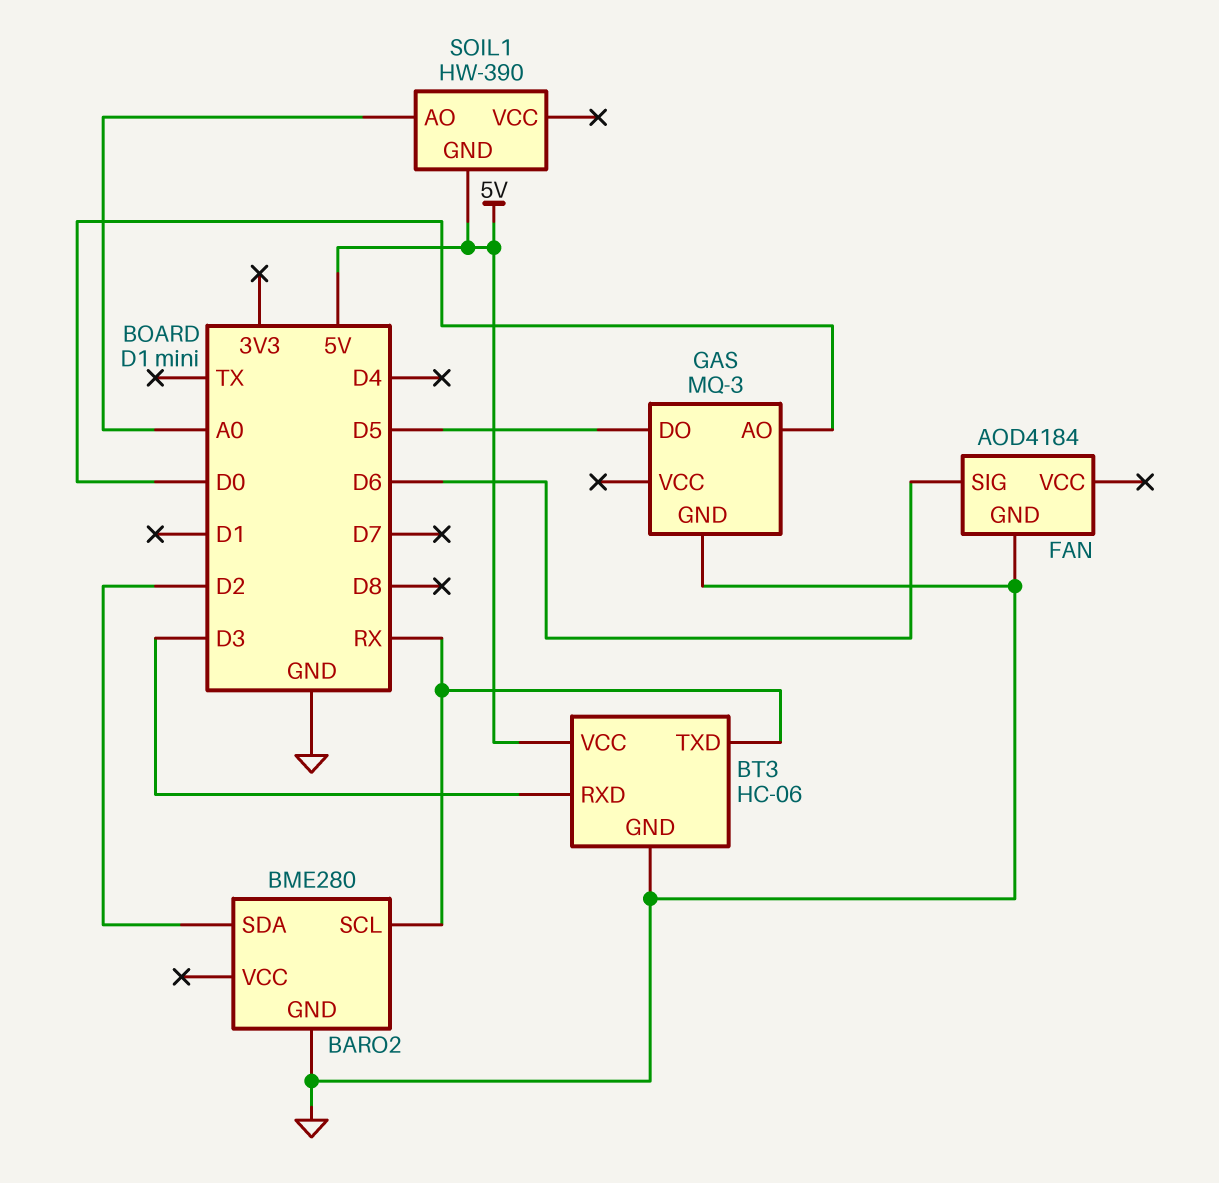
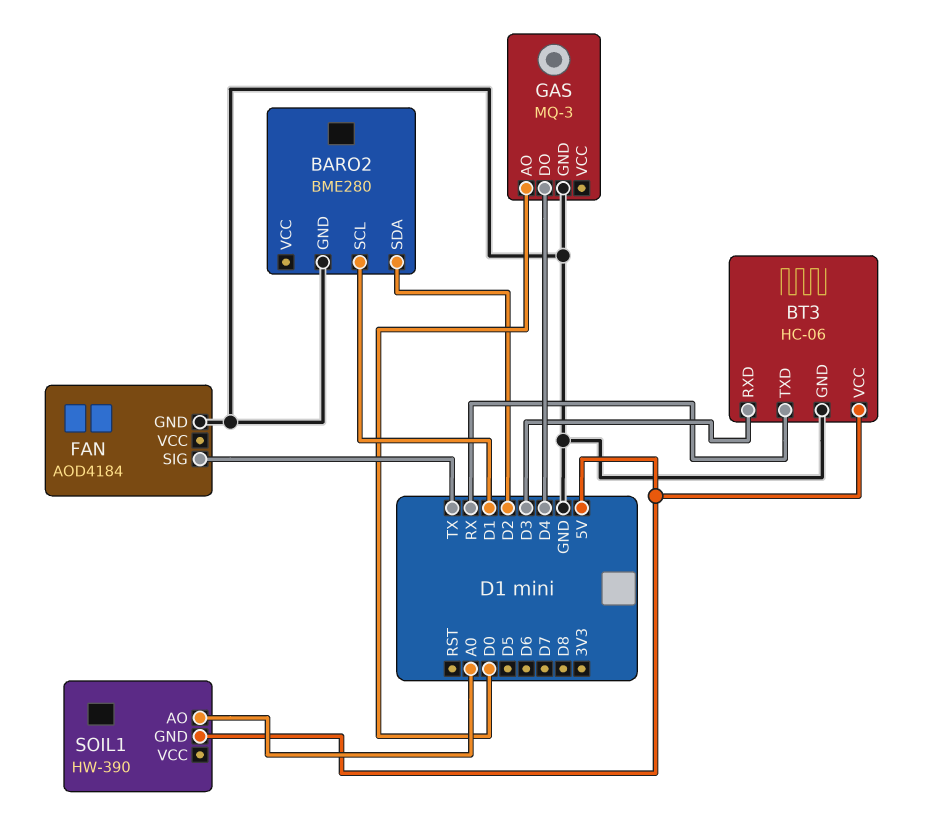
BARO2 pin SCL: RX -> D1
FAN pin SIG: D6 -> TX
GAS pin DO: D5 -> D4

